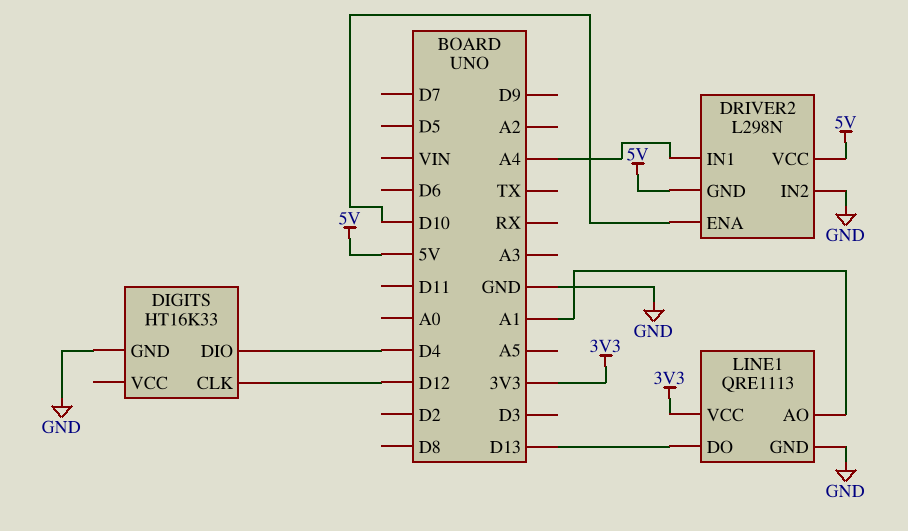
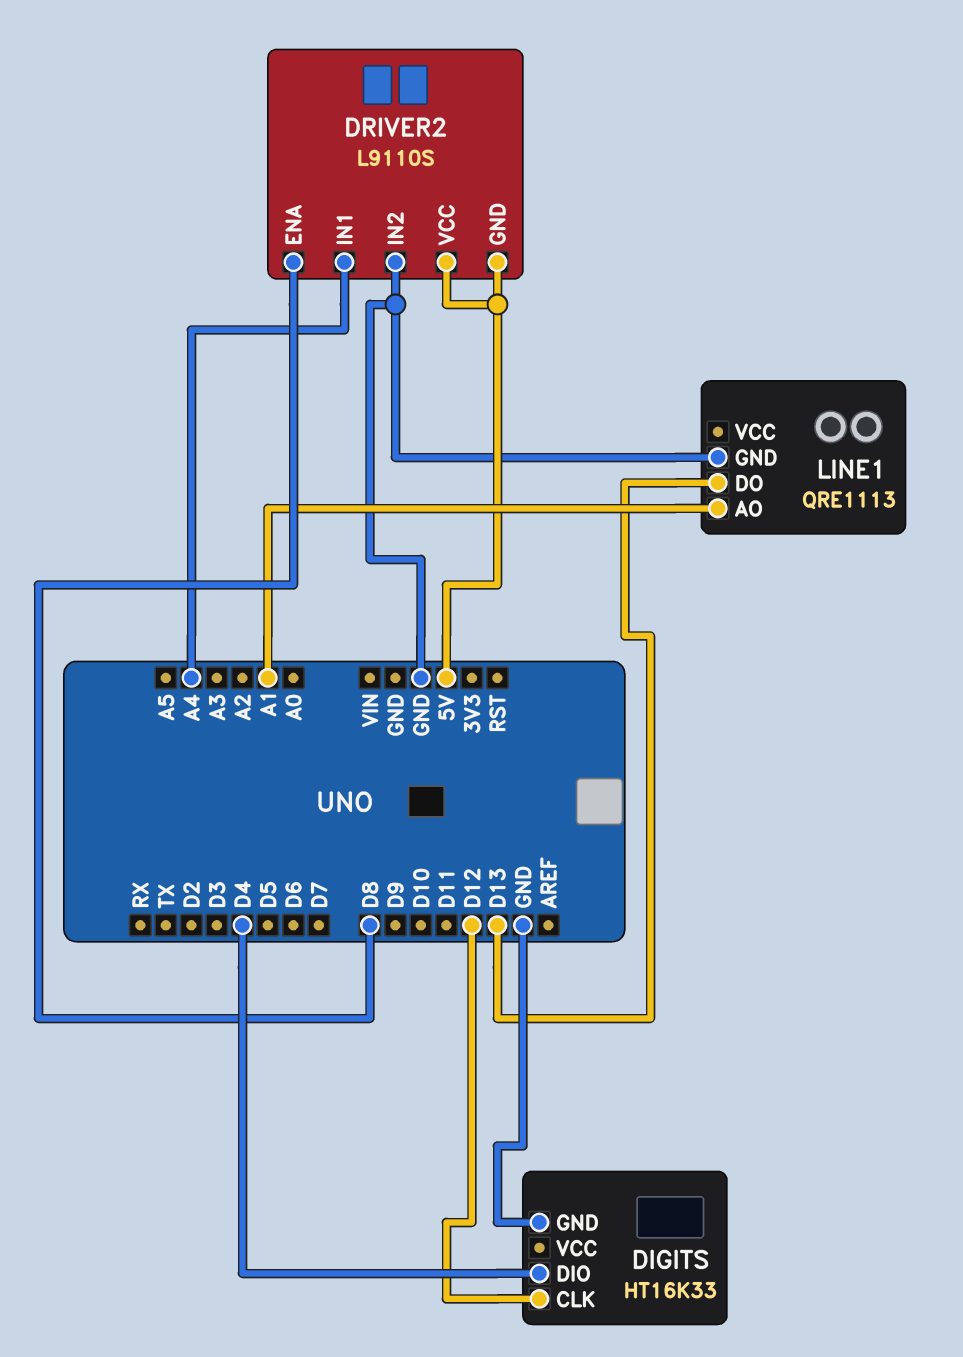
DRIVER2: L298N -> L9110S
DRIVER2 pin ENA: D10 -> D8
LINE1 pin VCC: 3V3 -> none

